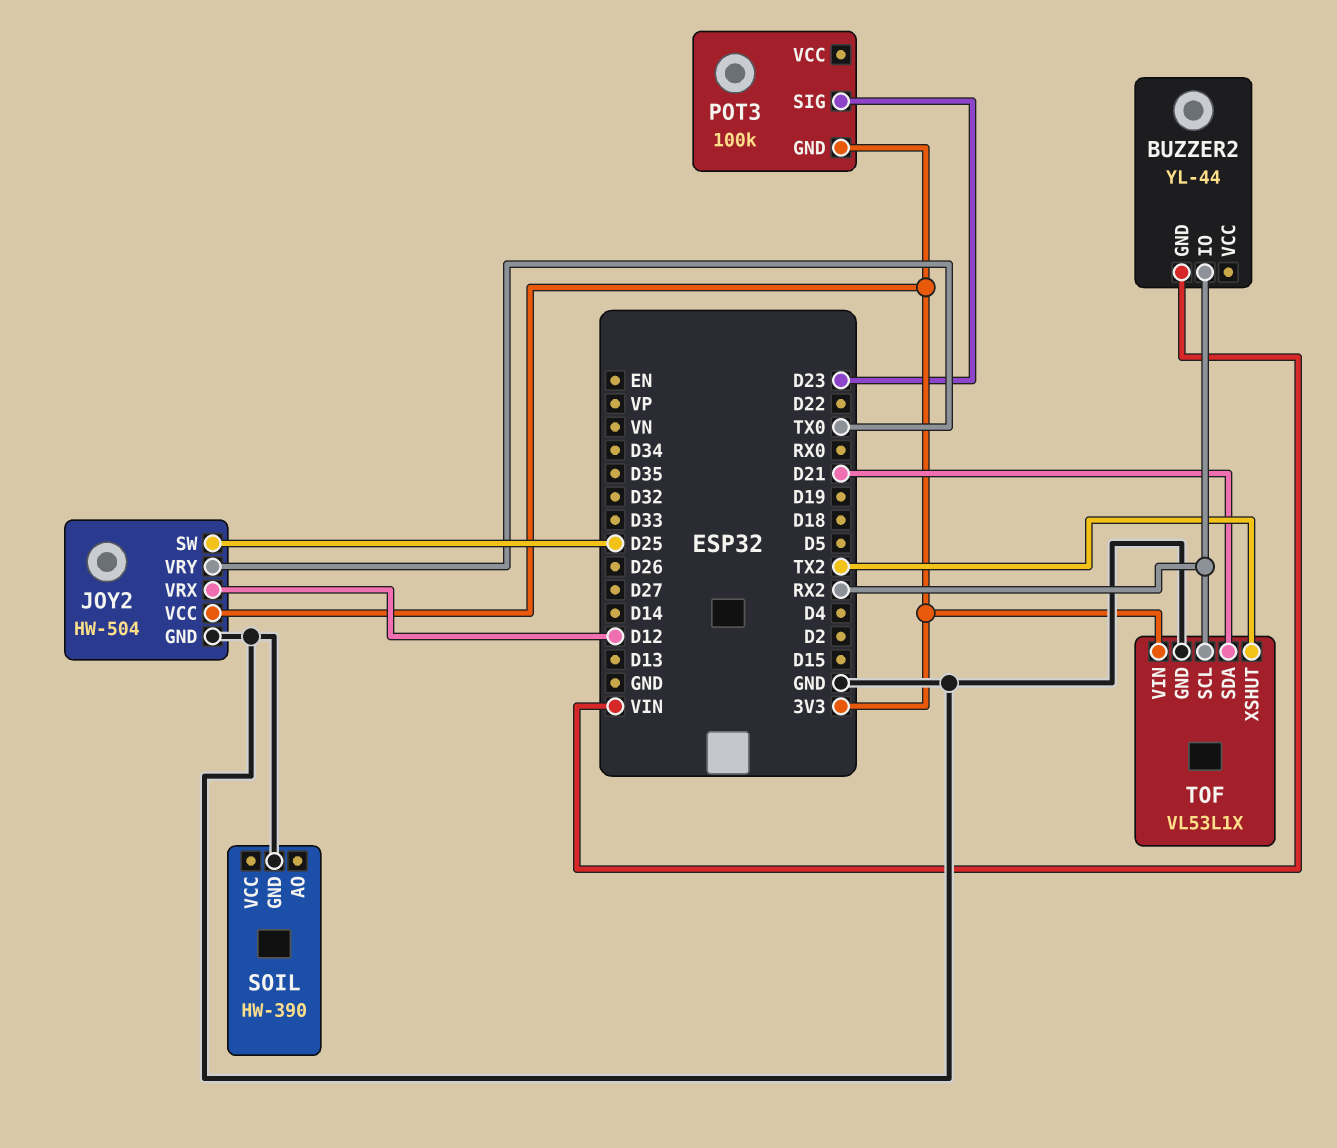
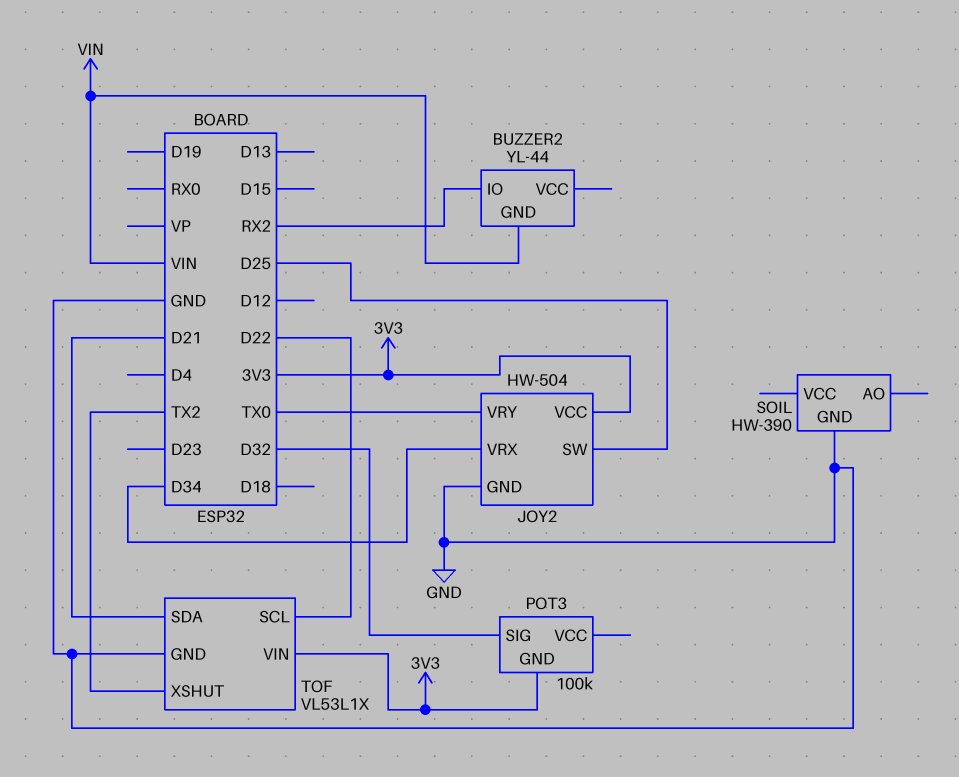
JOY2 pin VRX: D12 -> D34
POT3 pin SIG: D23 -> D32
TOF pin SCL: RX2 -> D22

